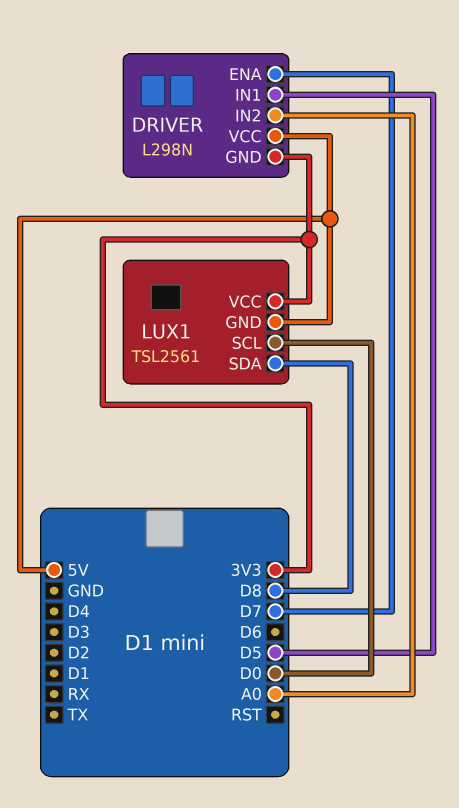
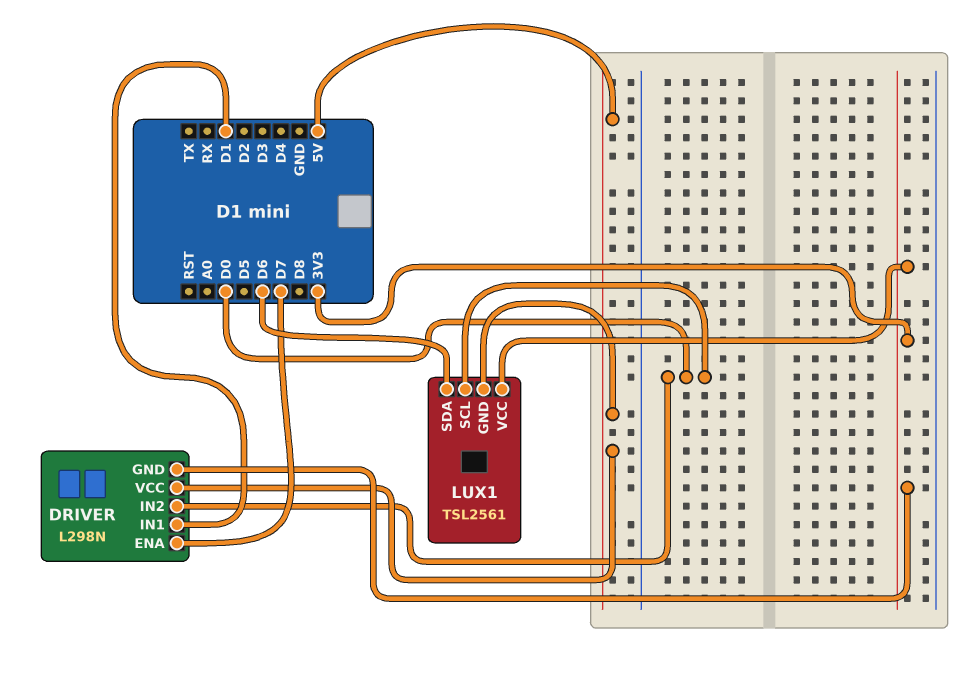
DRIVER pin IN1: D5 -> D1
DRIVER pin IN2: A0 -> D0
LUX1 pin SDA: D8 -> D6

